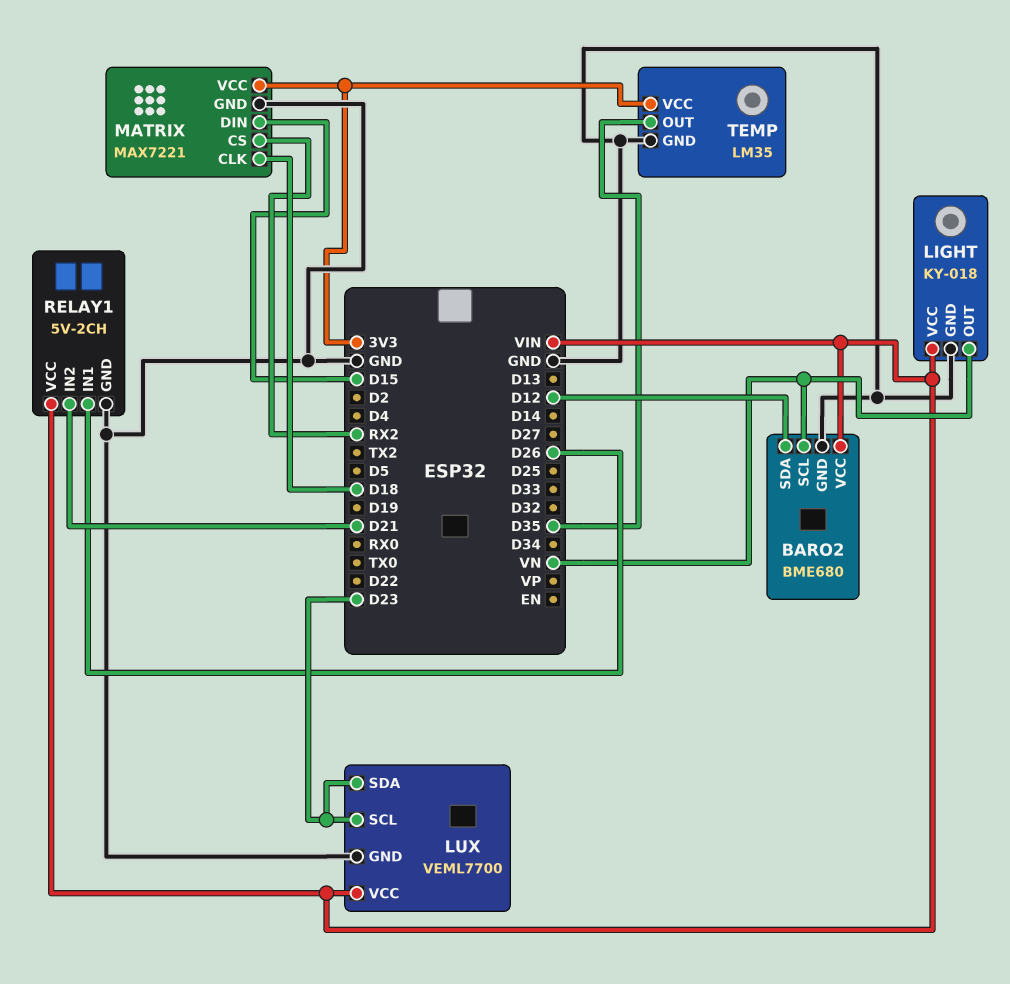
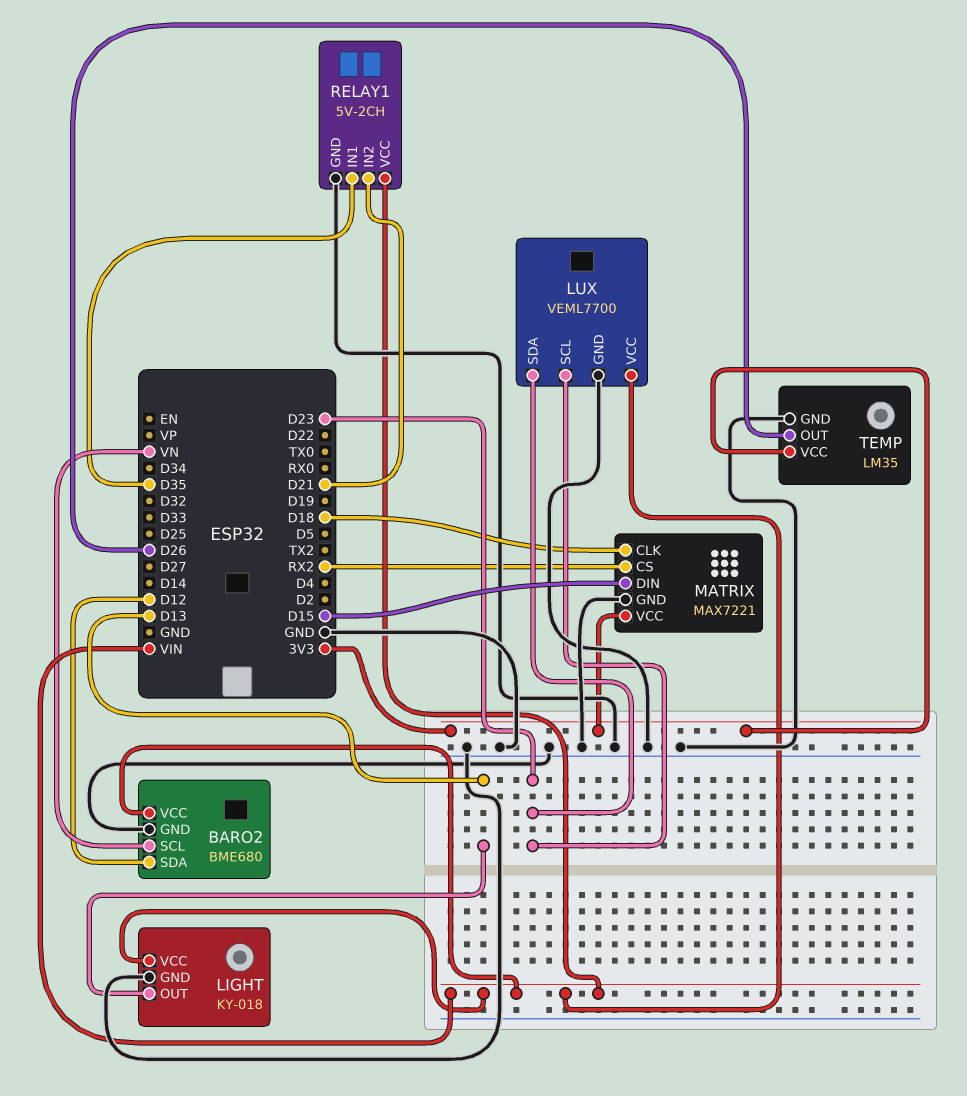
LIGHT pin OUT: VN -> D13
RELAY1 pin IN1: D26 -> D35
TEMP pin OUT: D35 -> D26

